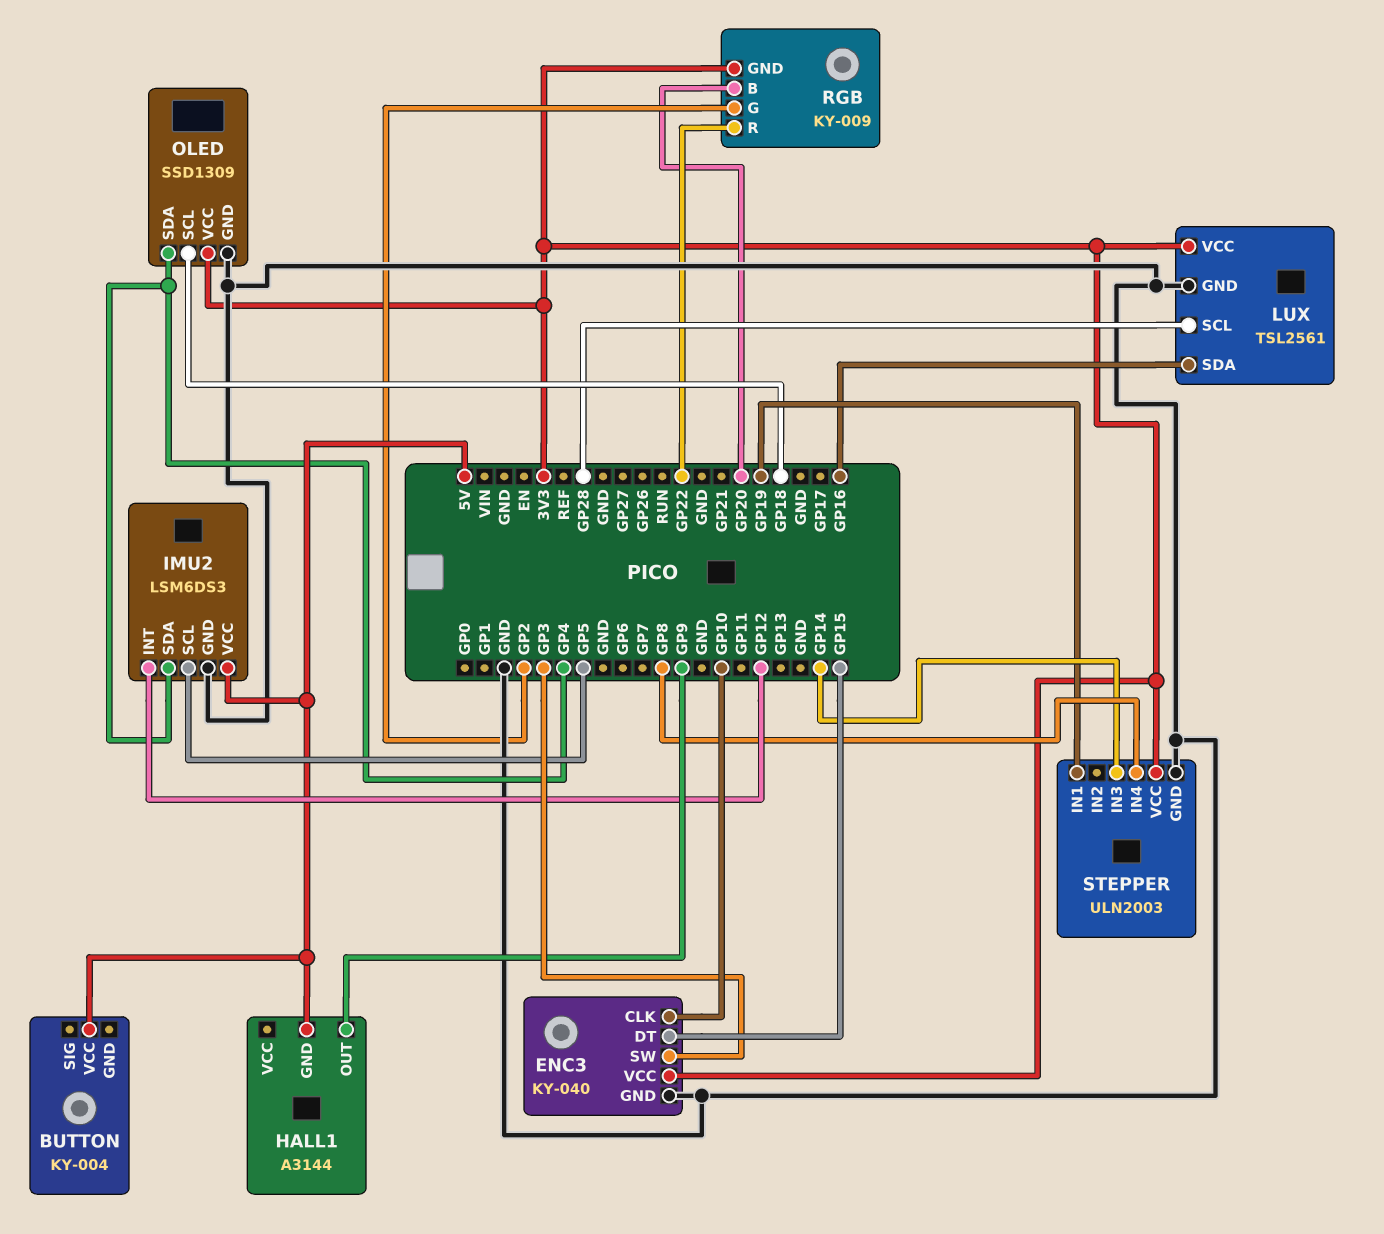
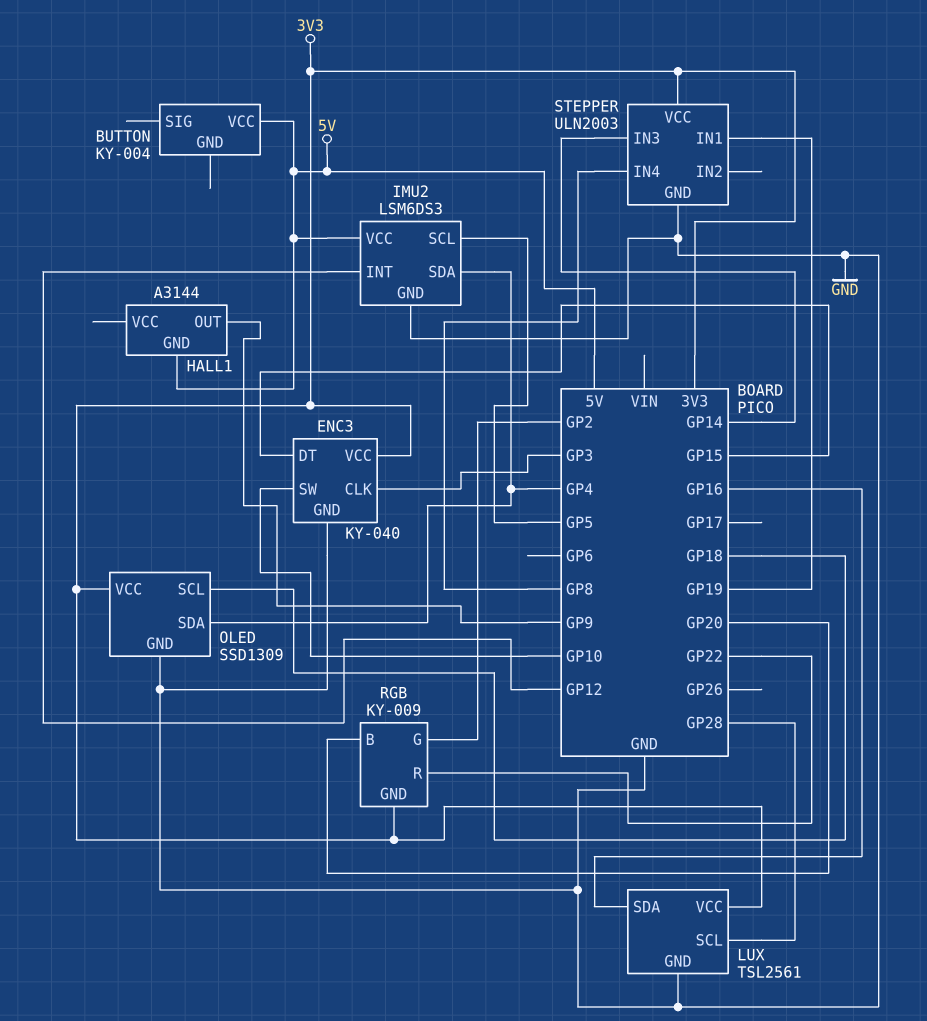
ENC3 pin CLK: GP10 -> GP3
ENC3 pin SW: GP3 -> GP10

